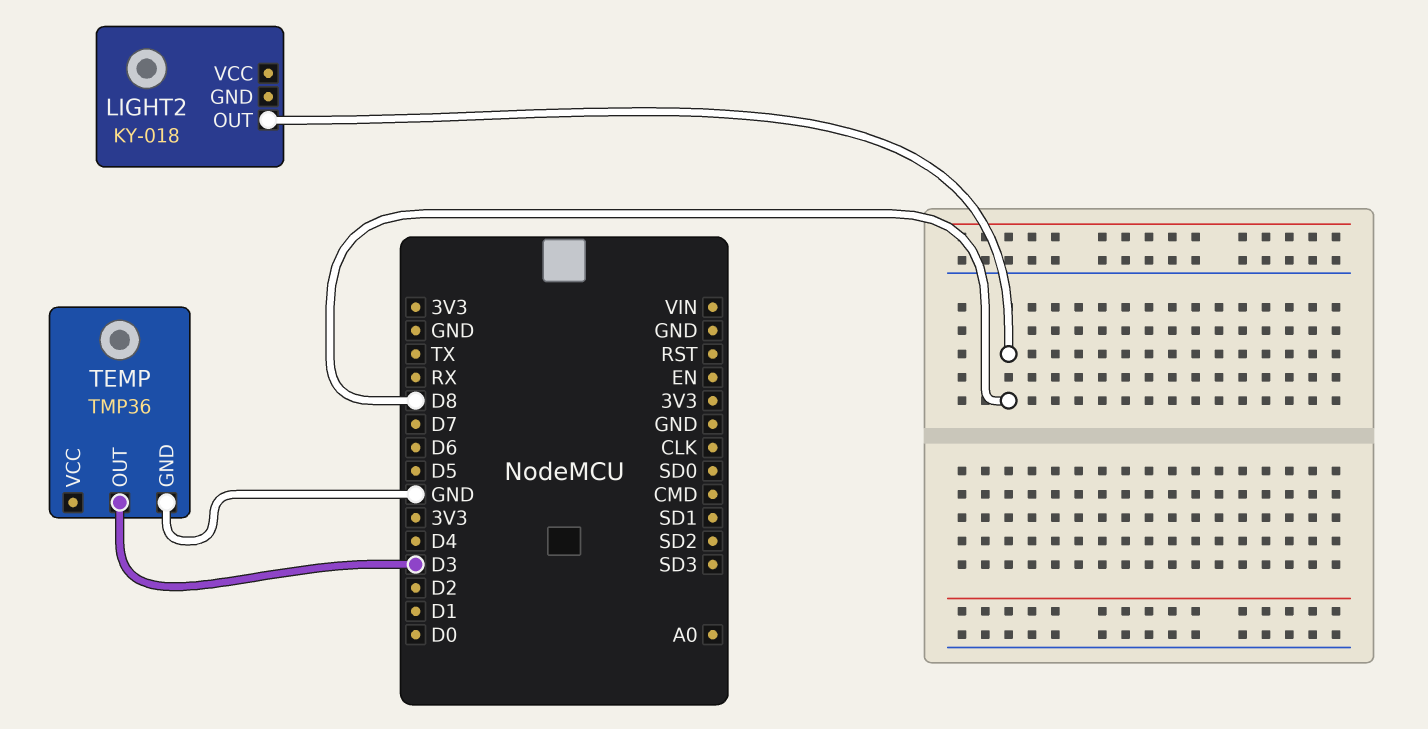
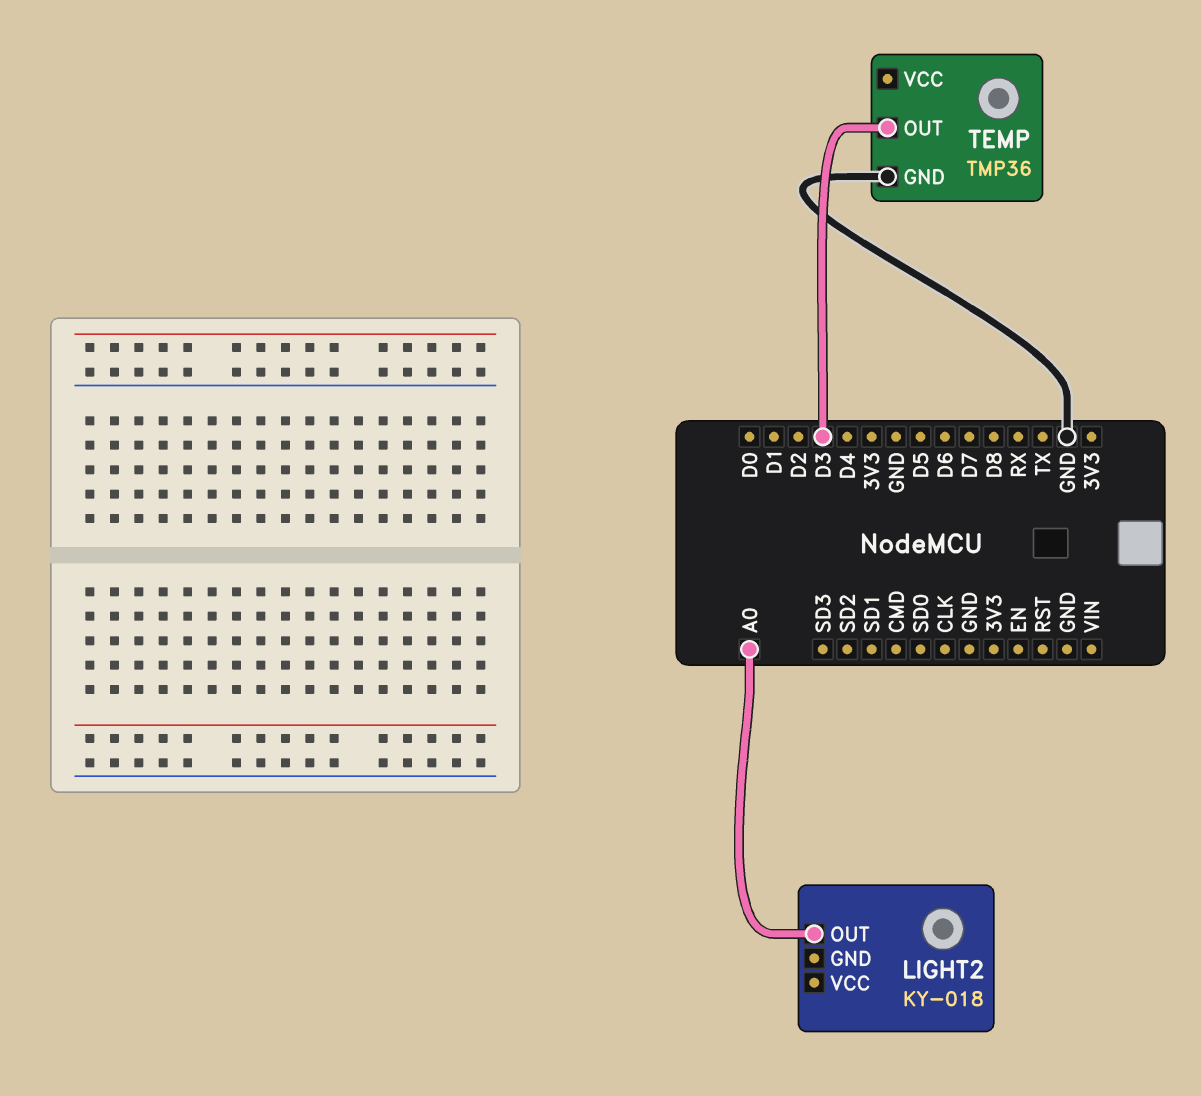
LIGHT2 pin OUT: D8 -> A0

